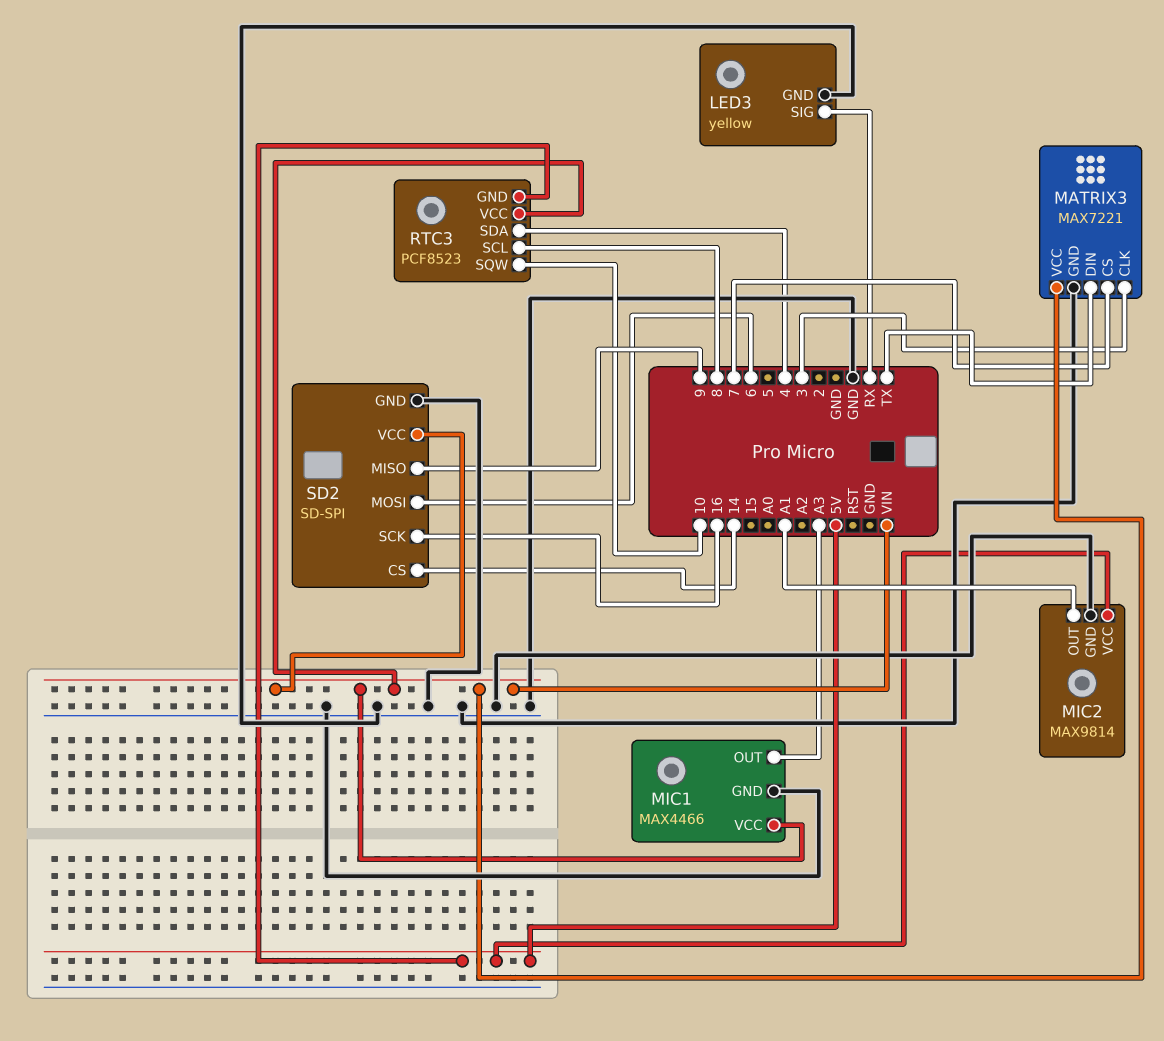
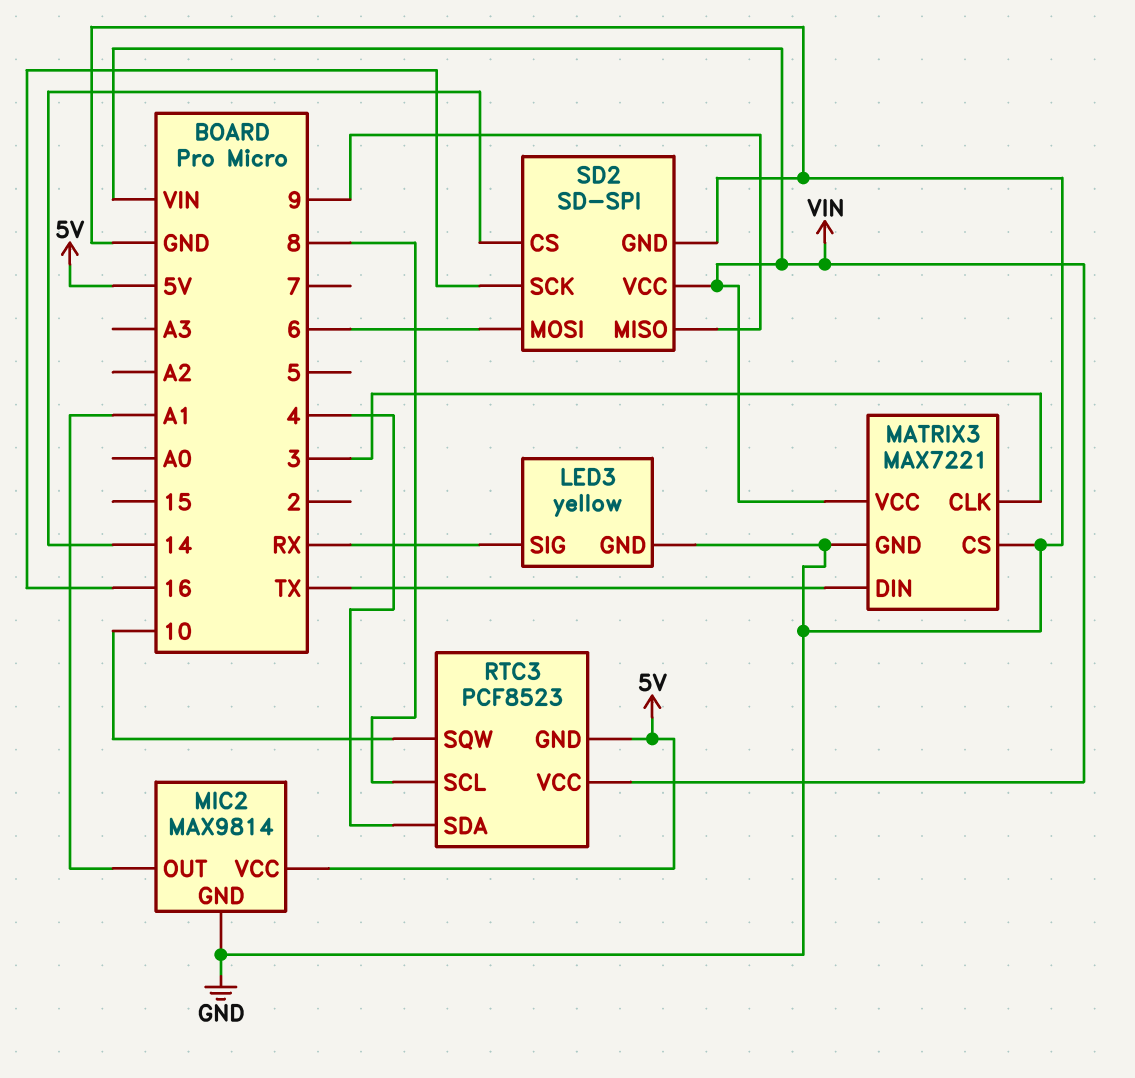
MATRIX3 pin CS: 7 -> GND
MIC1: MAX4466 -> none
MIC1 pin GND: GND -> none
MIC1 pin OUT: A3 -> none
MIC1 pin VCC: VIN -> none

